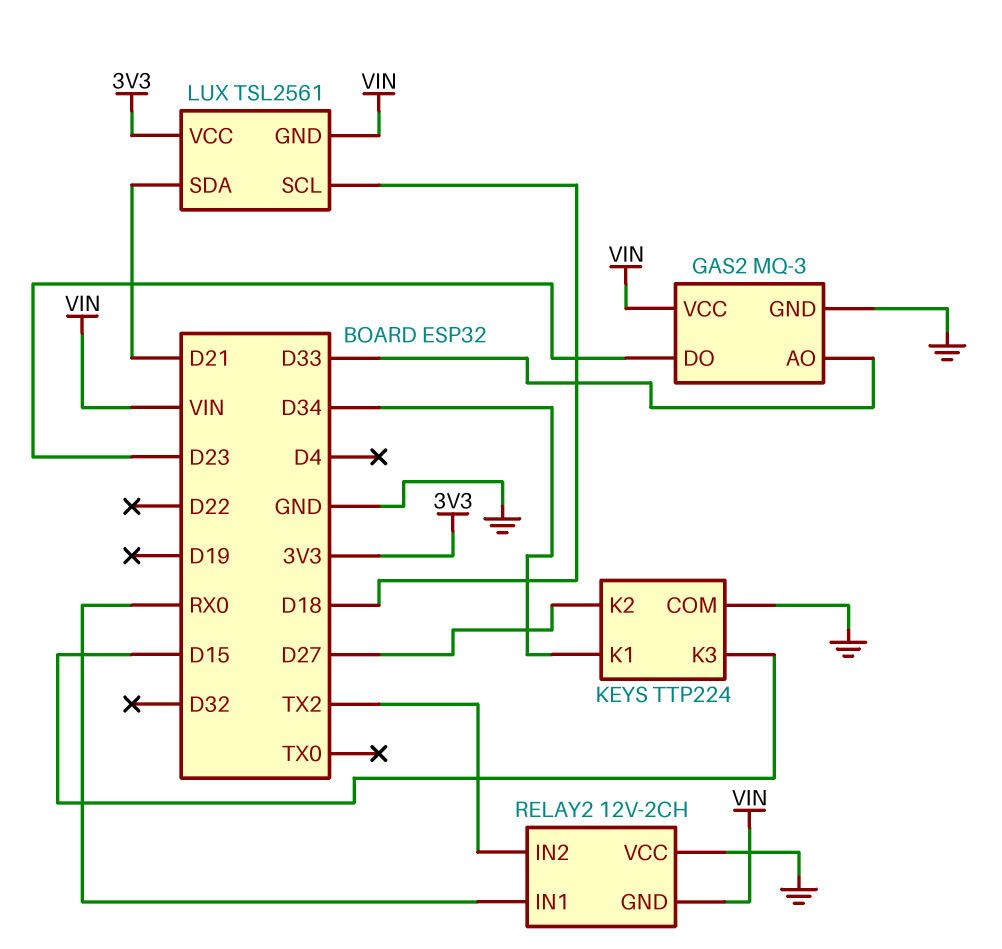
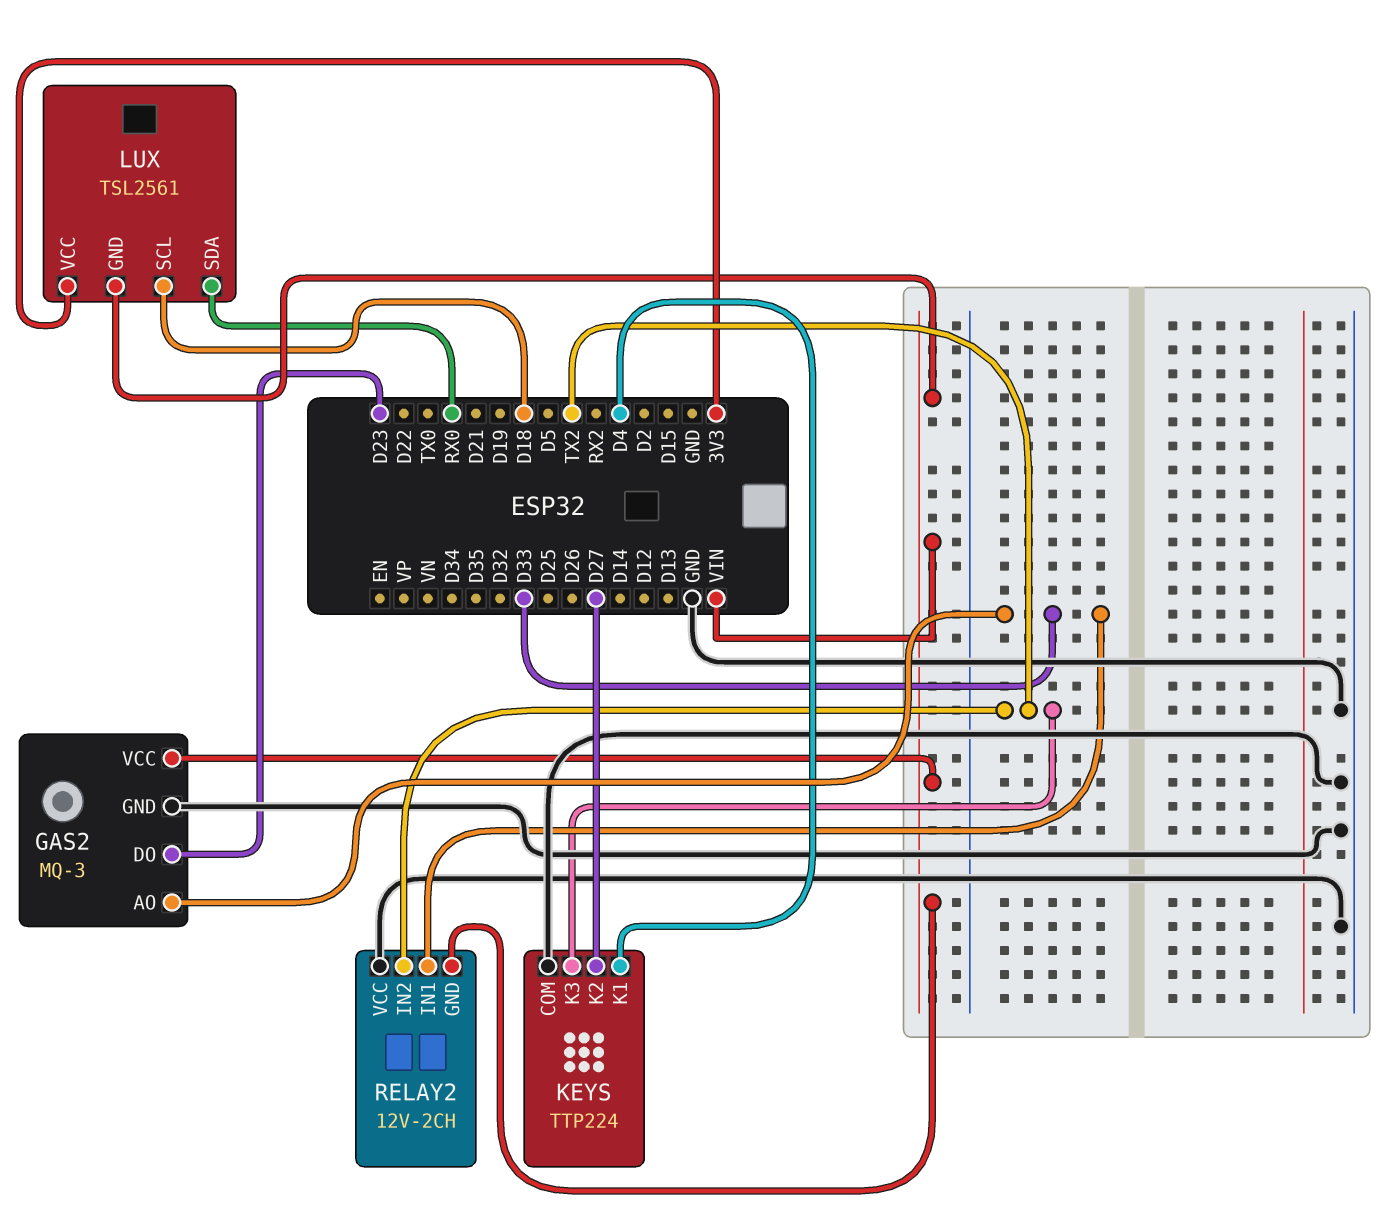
KEYS pin K1: D34 -> D4
KEYS pin K3: D15 -> TX2
LUX pin SDA: D21 -> RX0
RELAY2 pin IN1: RX0 -> D33

